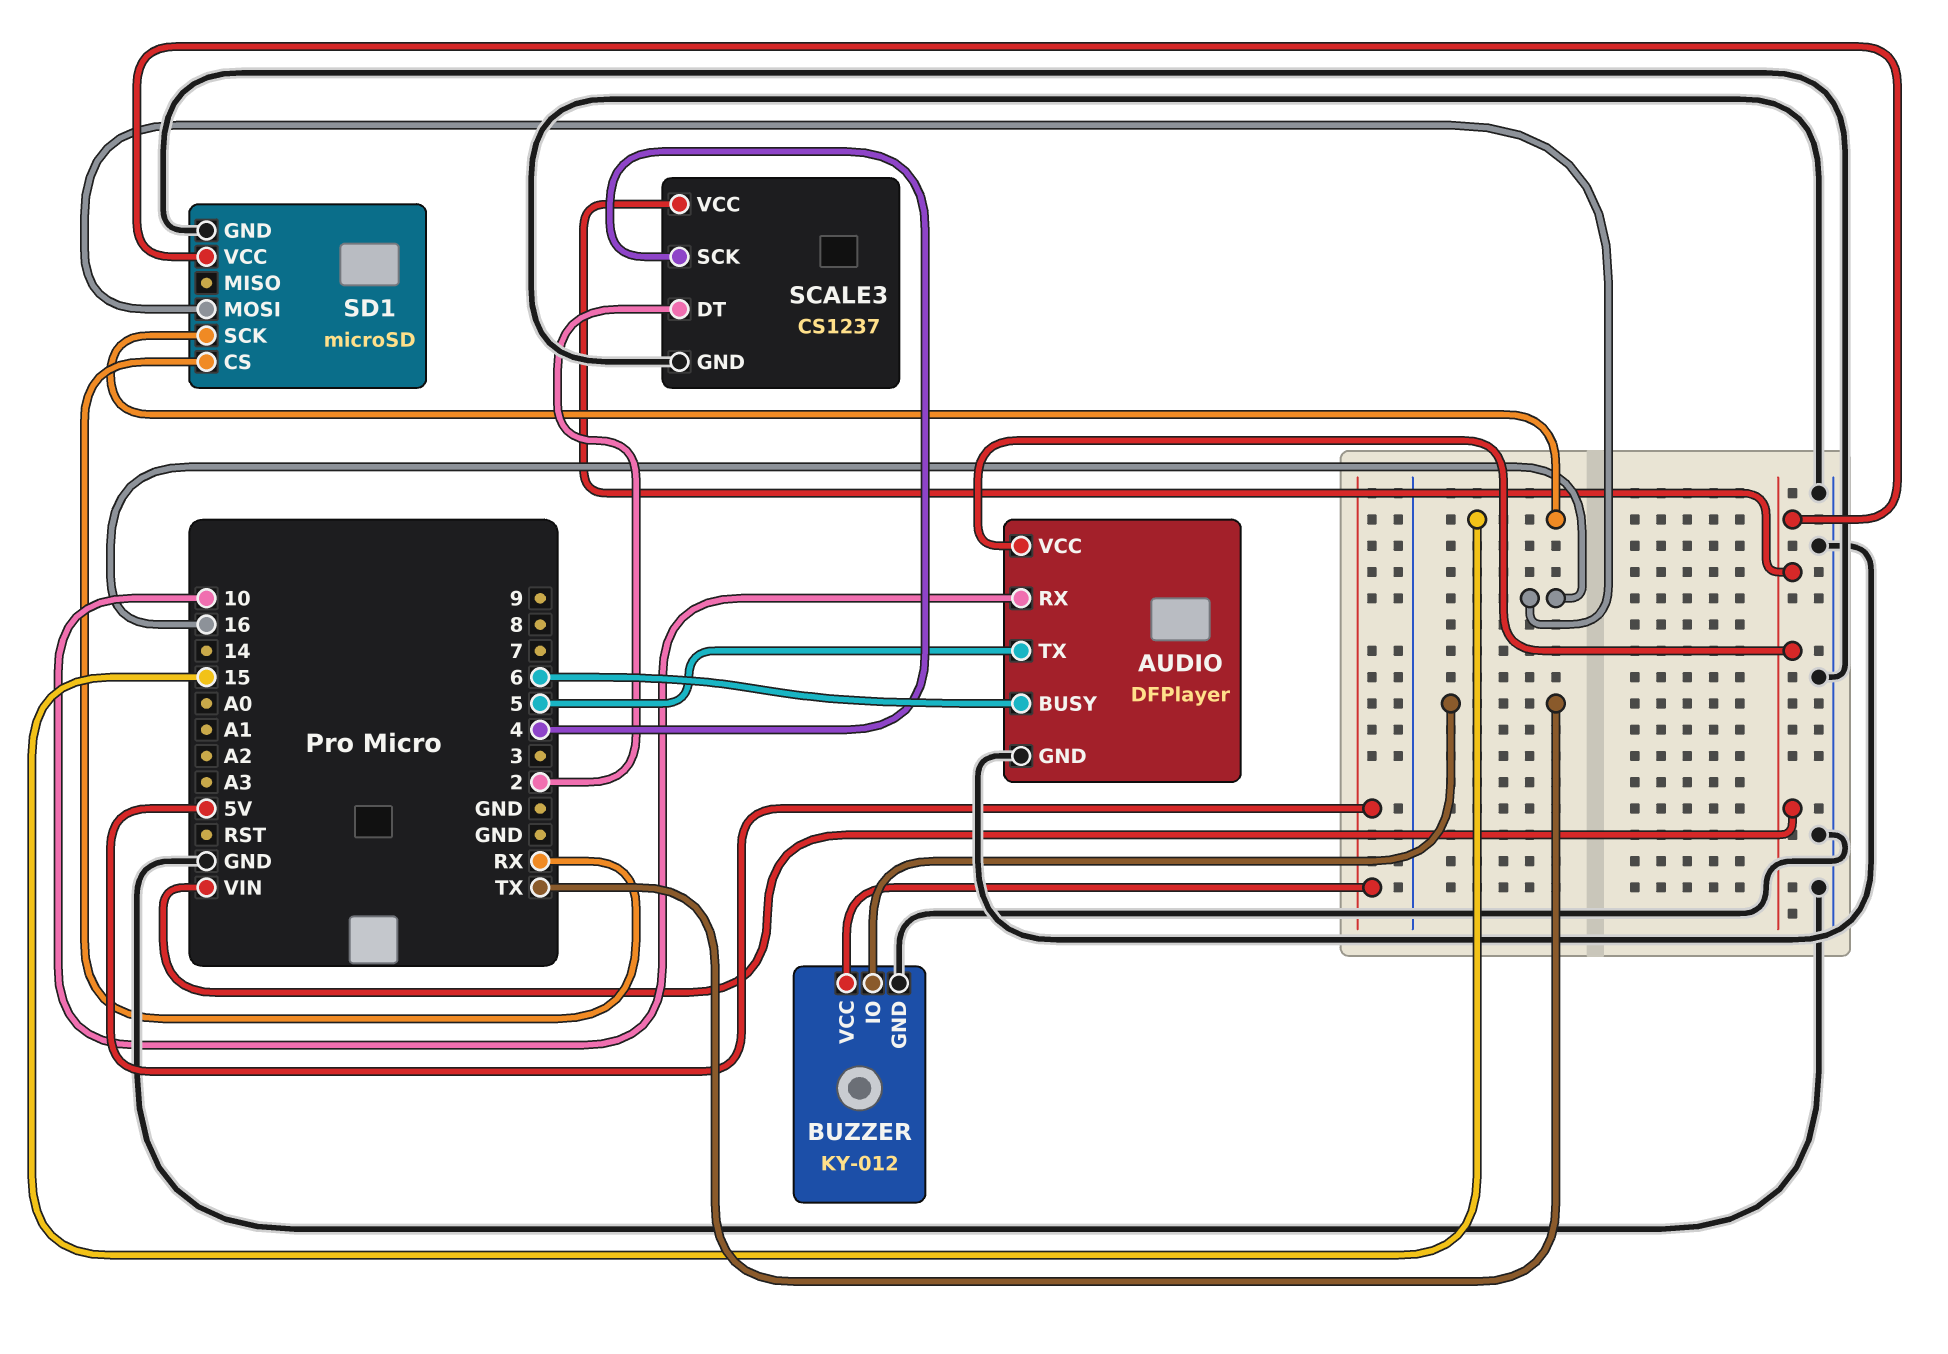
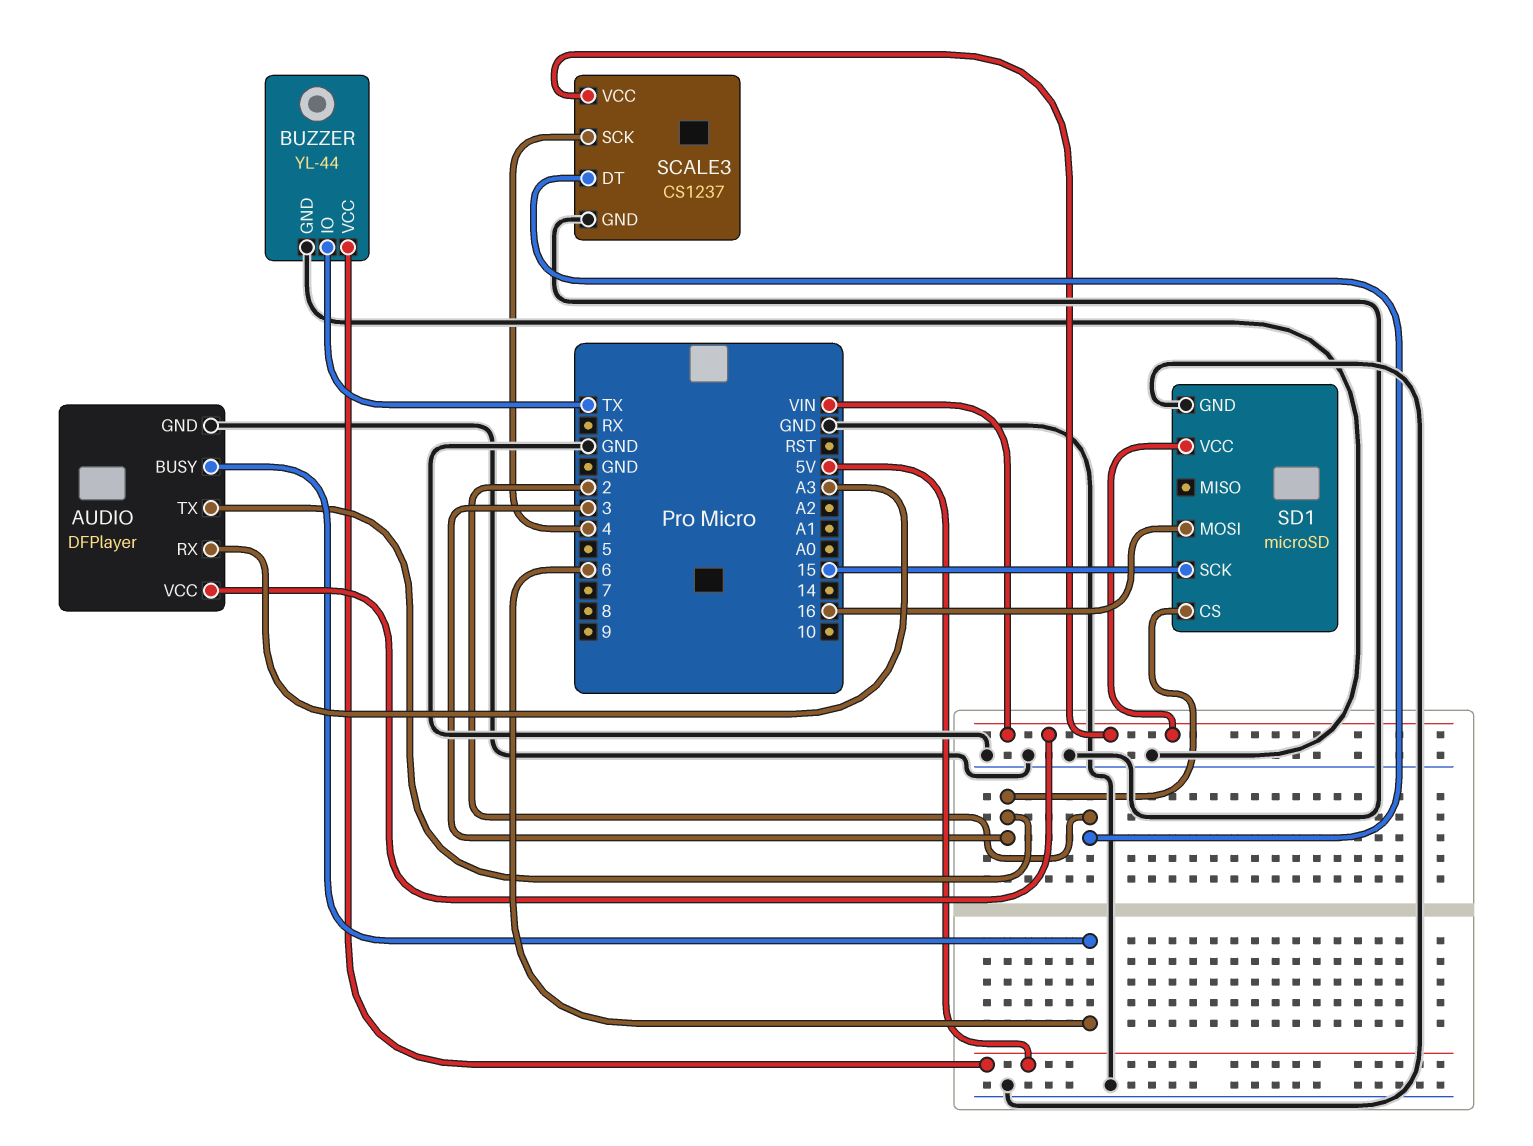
AUDIO pin RX: 10 -> A3
AUDIO pin TX: 5 -> 3
BUZZER: KY-012 -> YL-44
SD1 pin CS: RX -> 3

